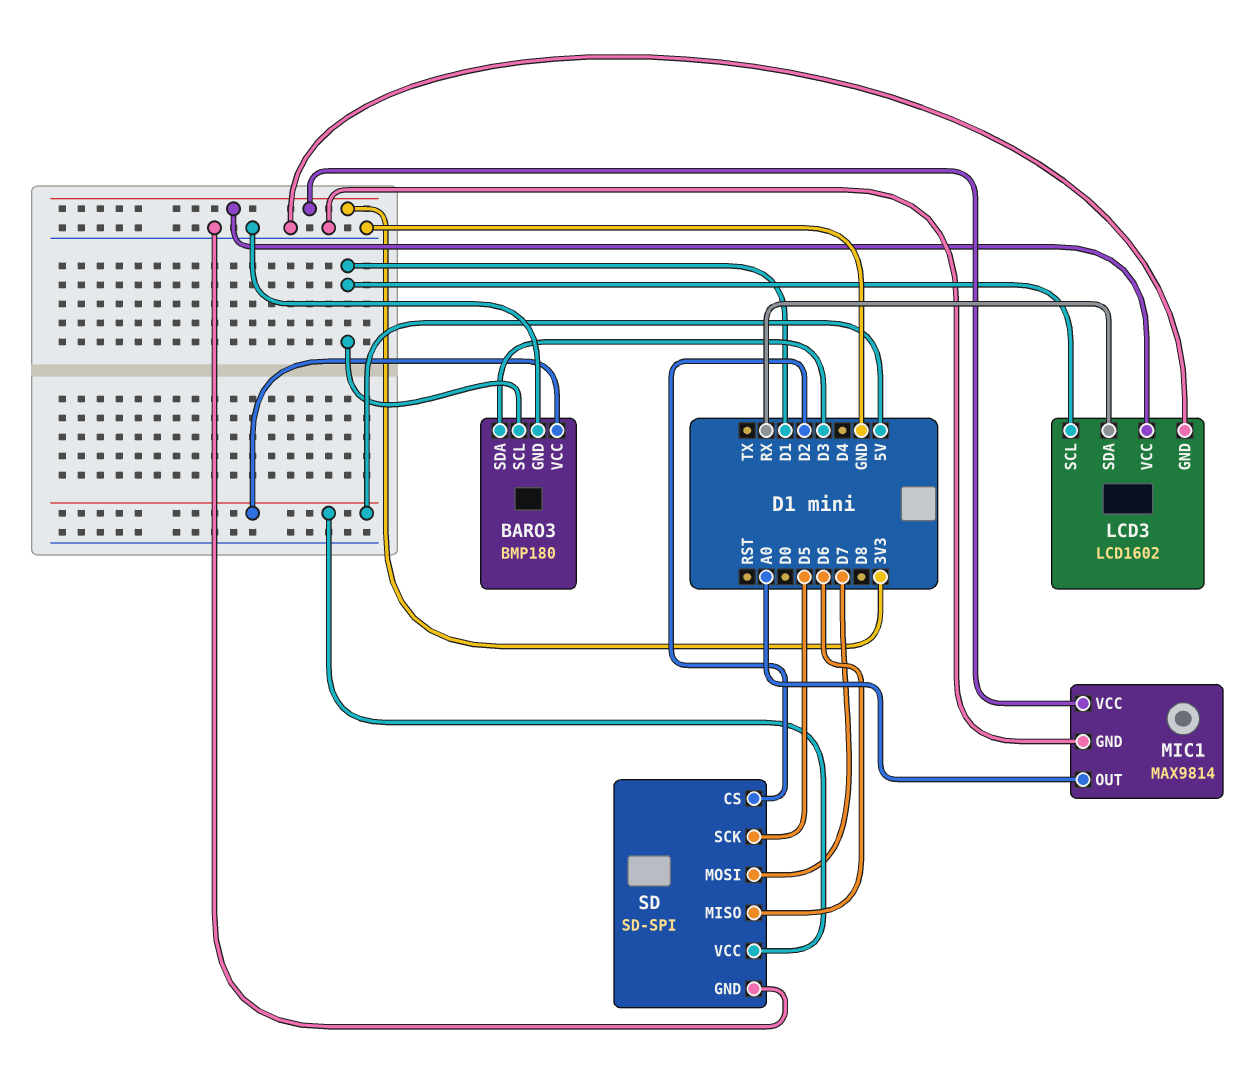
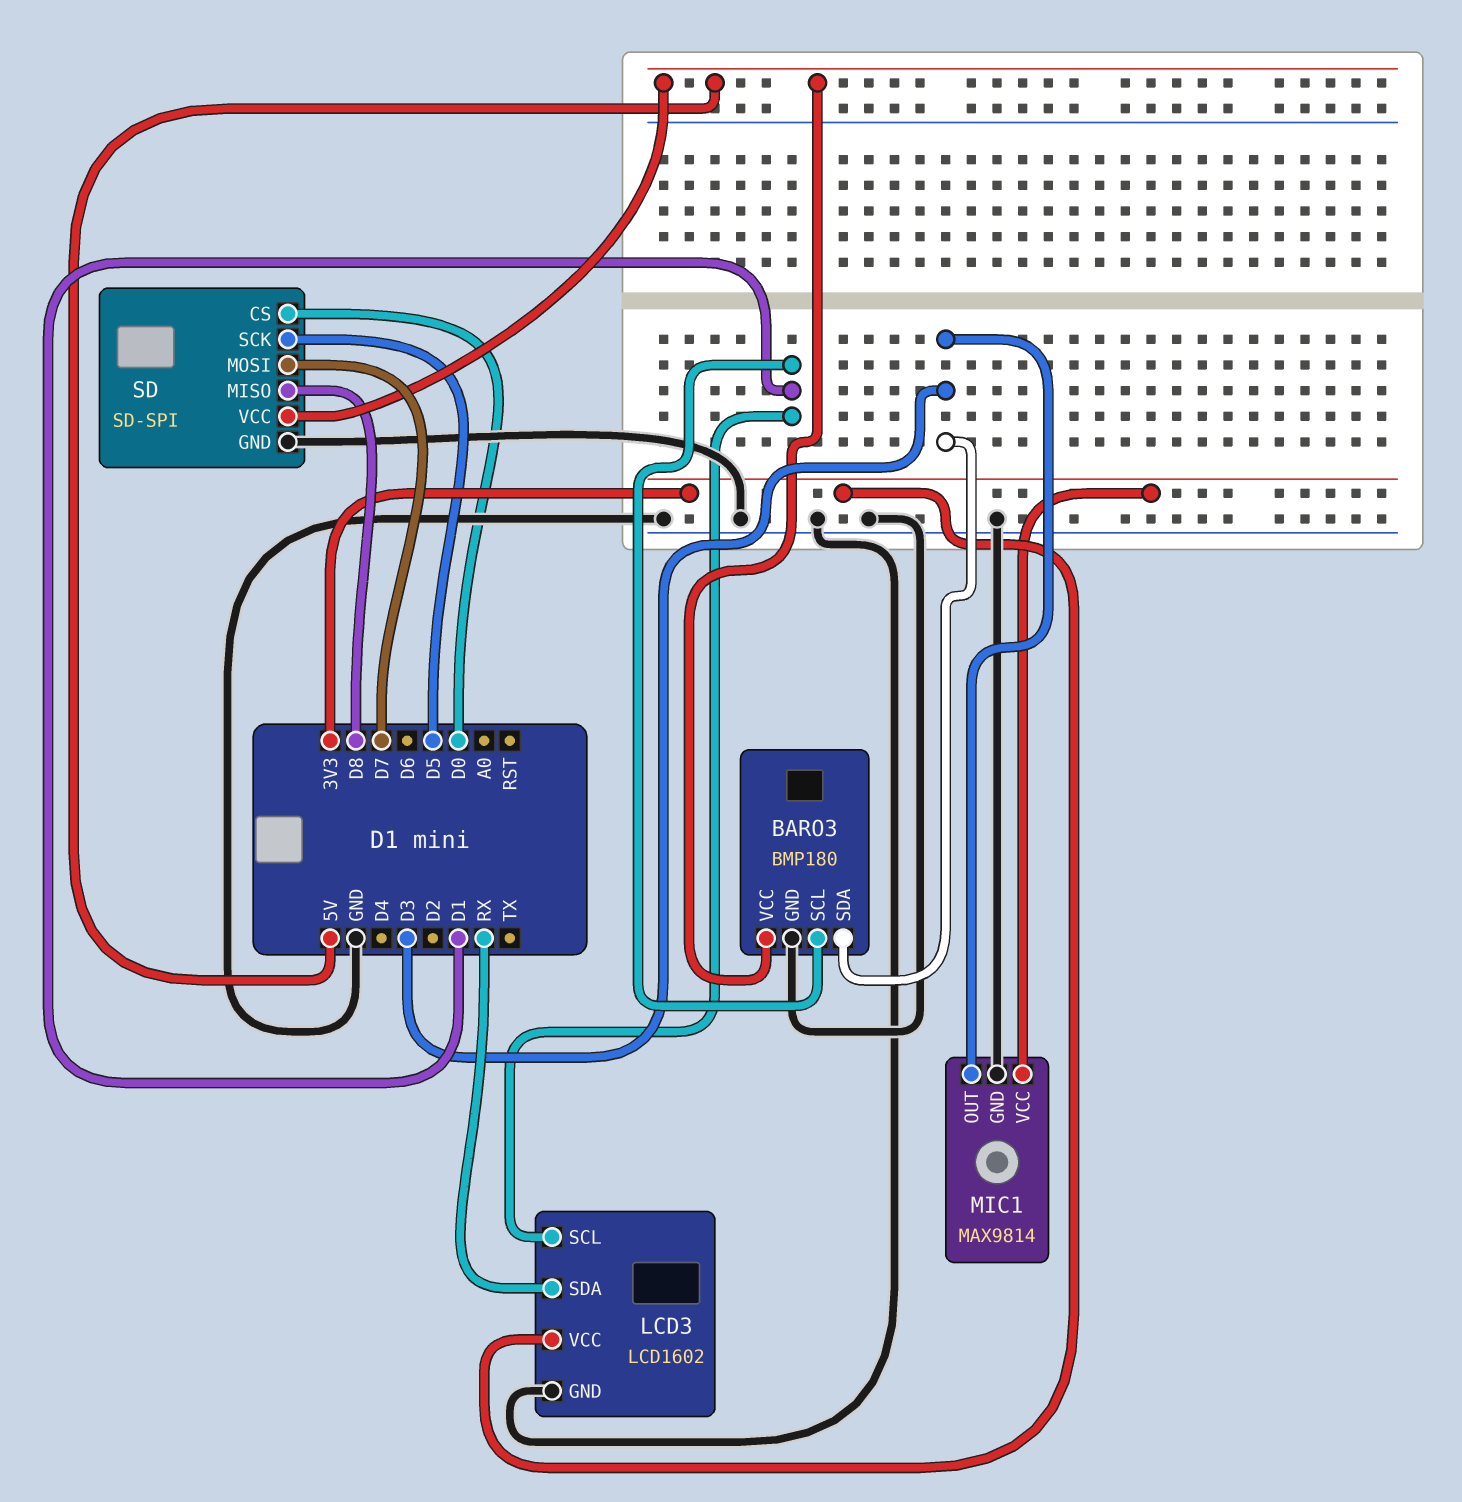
MIC1 pin OUT: A0 -> D3
SD pin CS: D2 -> D0
SD pin MISO: D6 -> D8

